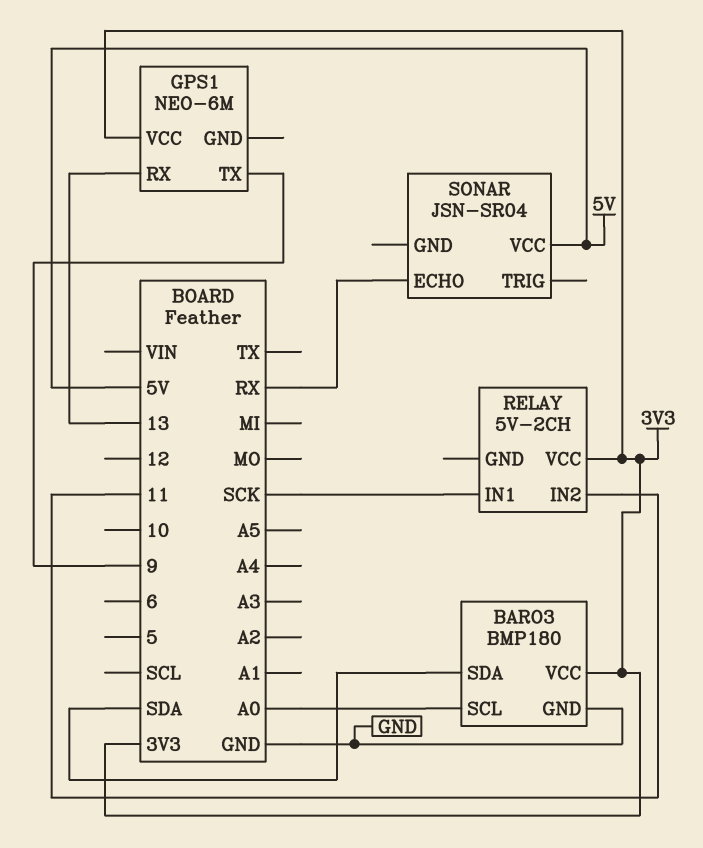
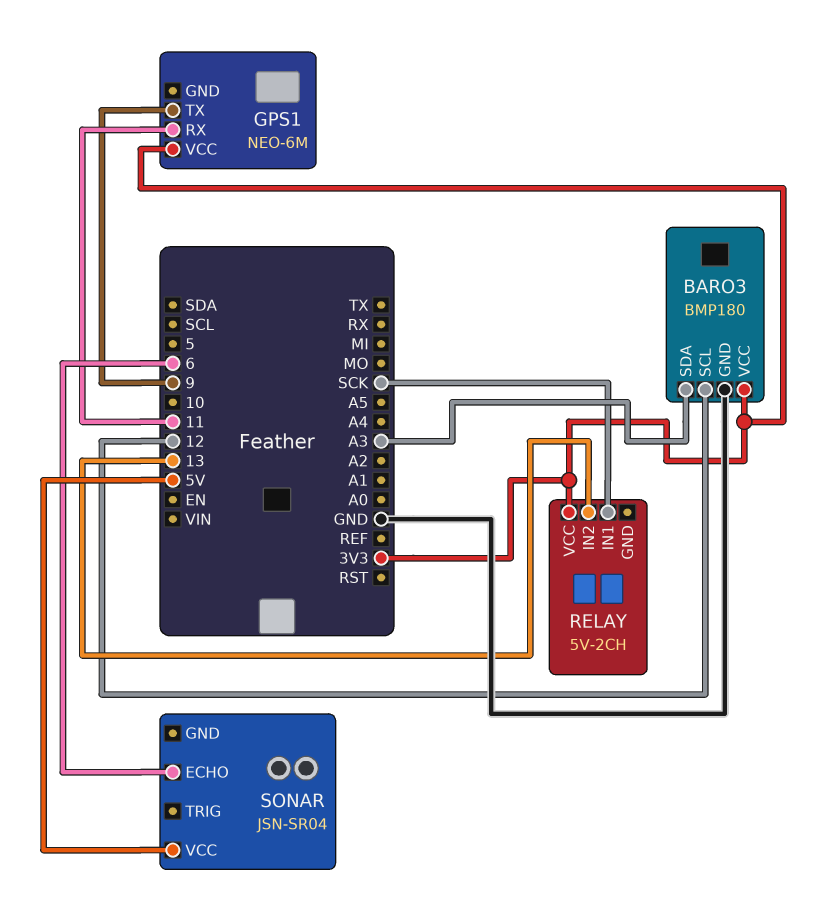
BARO3 pin SCL: A0 -> 12
BARO3 pin SDA: SDA -> A3
GPS1 pin RX: 13 -> 11
RELAY pin IN2: 11 -> 13
SONAR pin ECHO: RX -> 6

